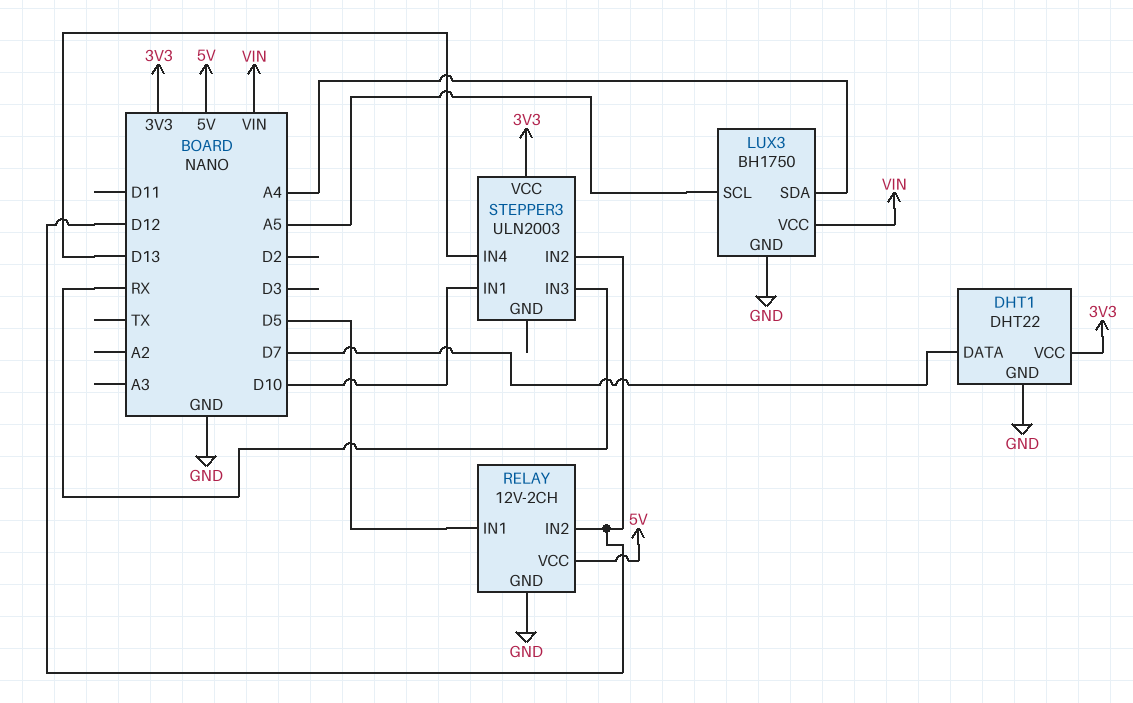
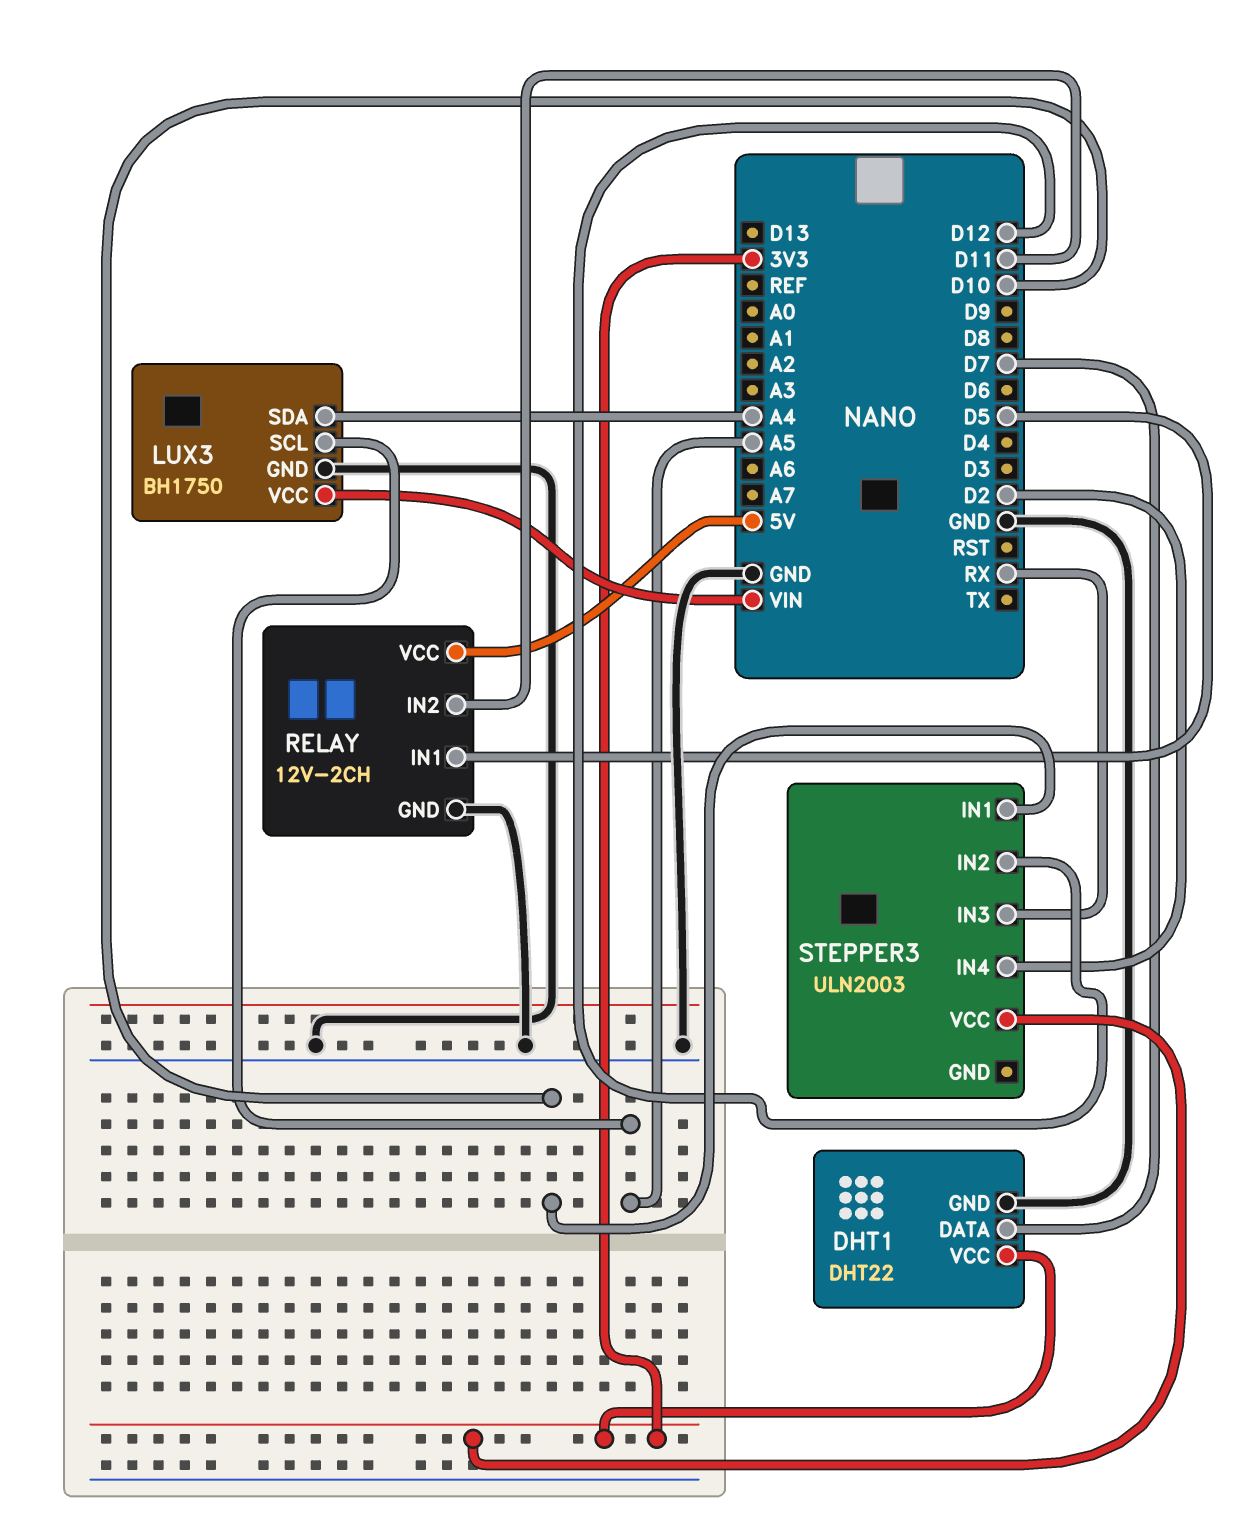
RELAY pin IN2: D12 -> D11
STEPPER3 pin IN4: D13 -> D2

